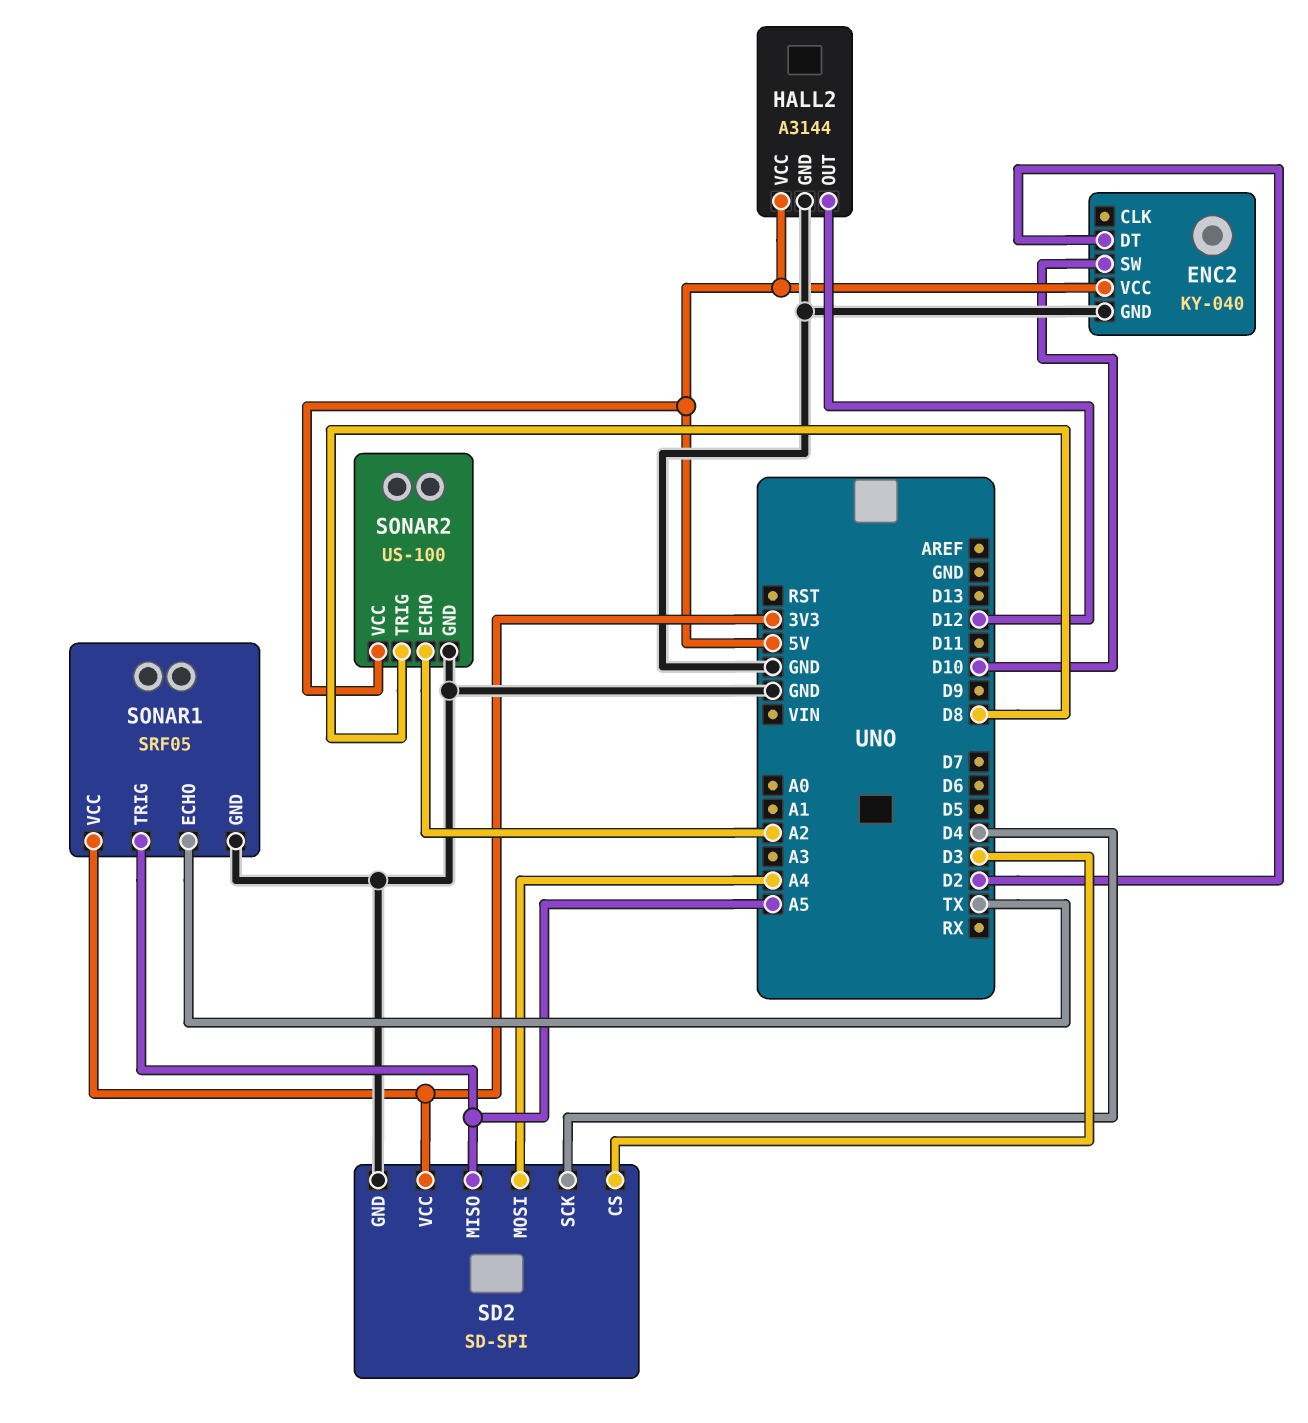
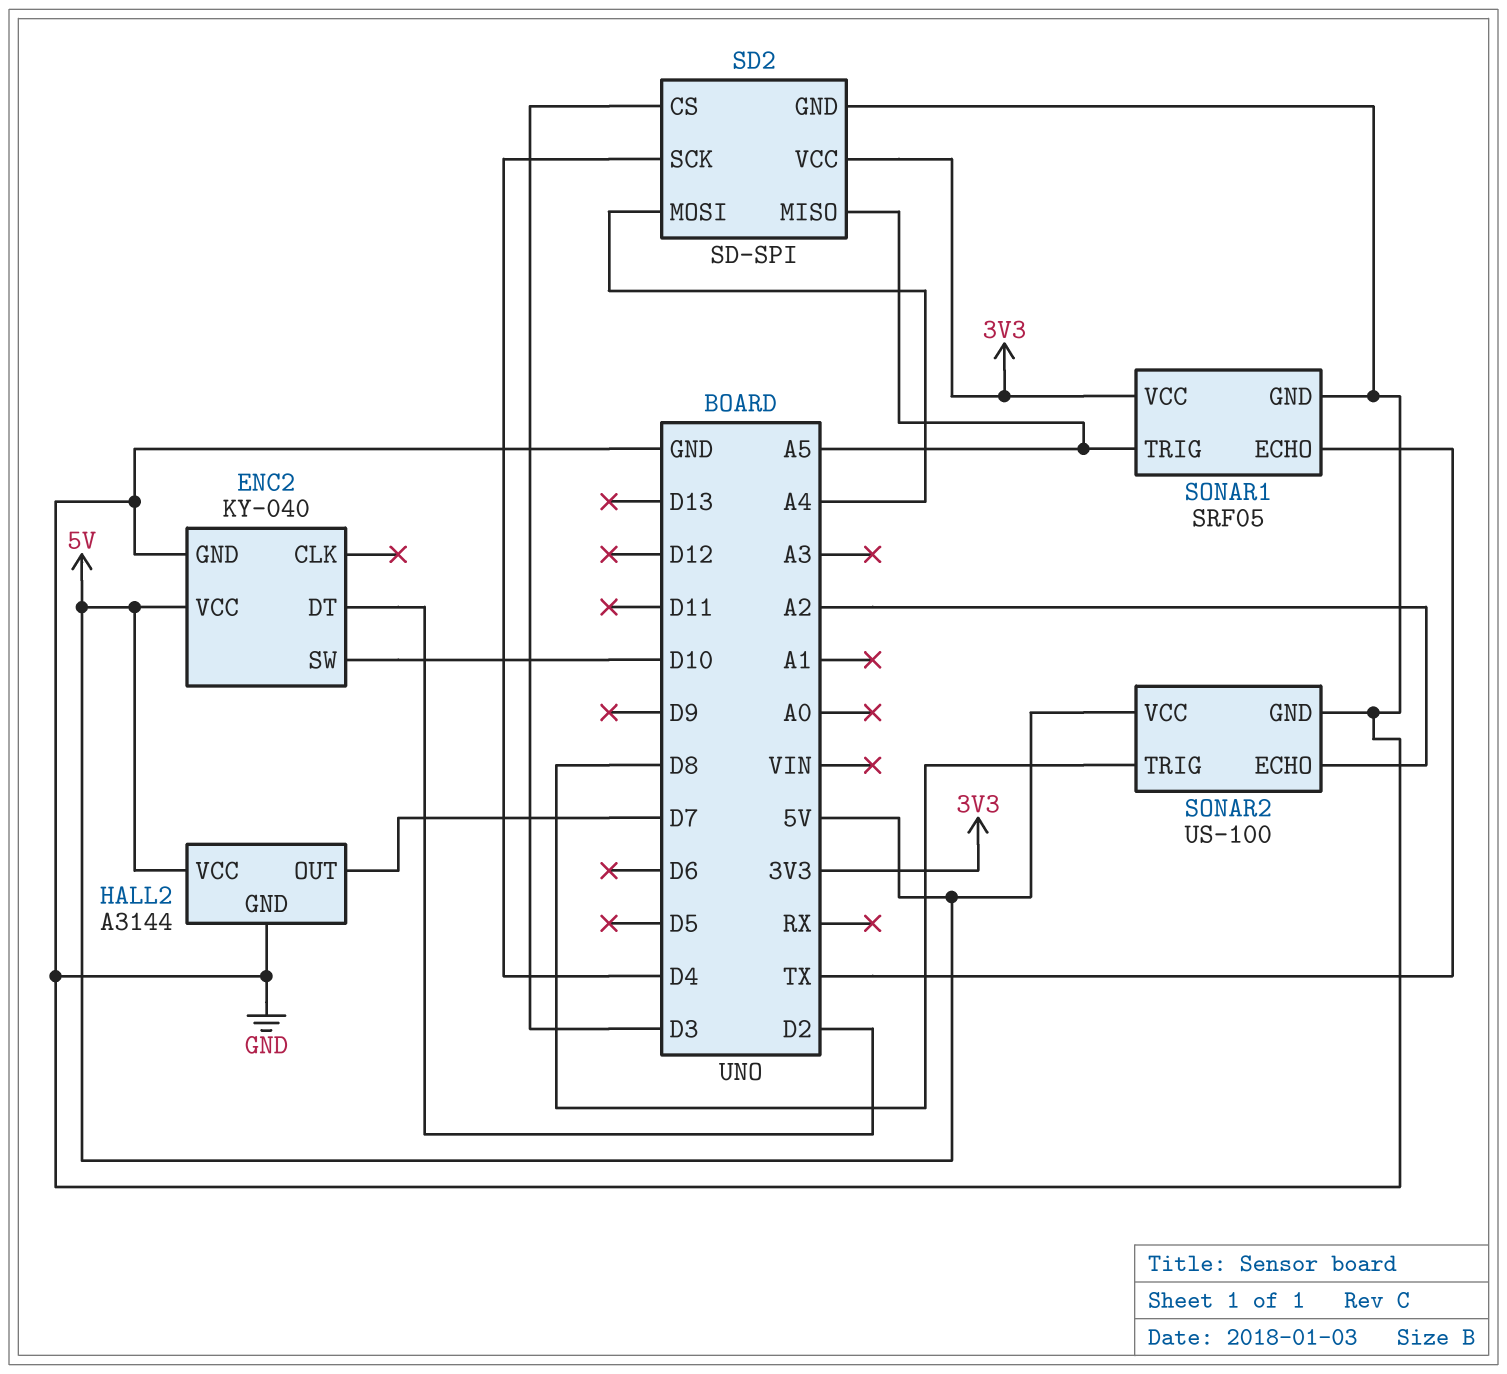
HALL2 pin OUT: D12 -> D7

